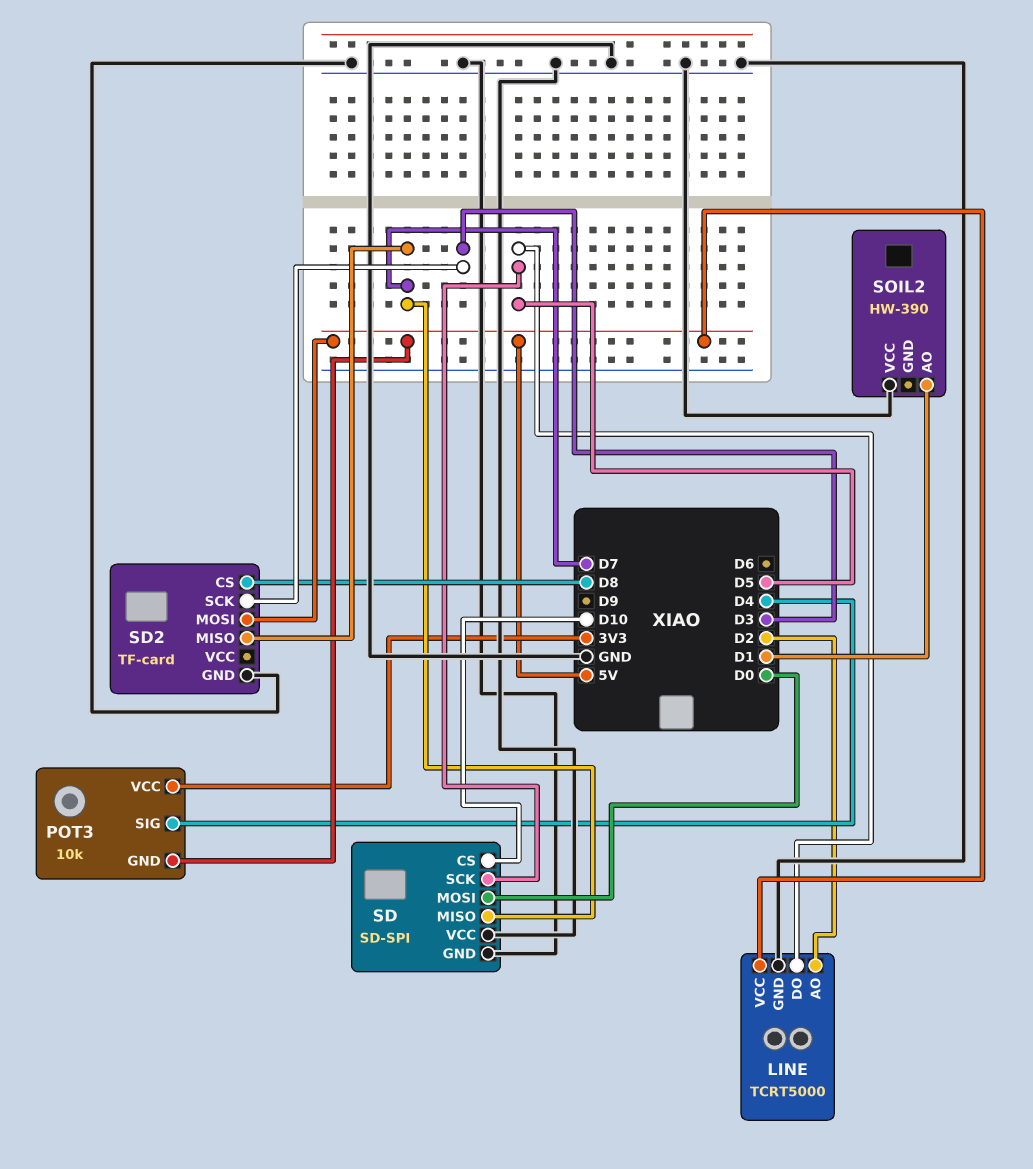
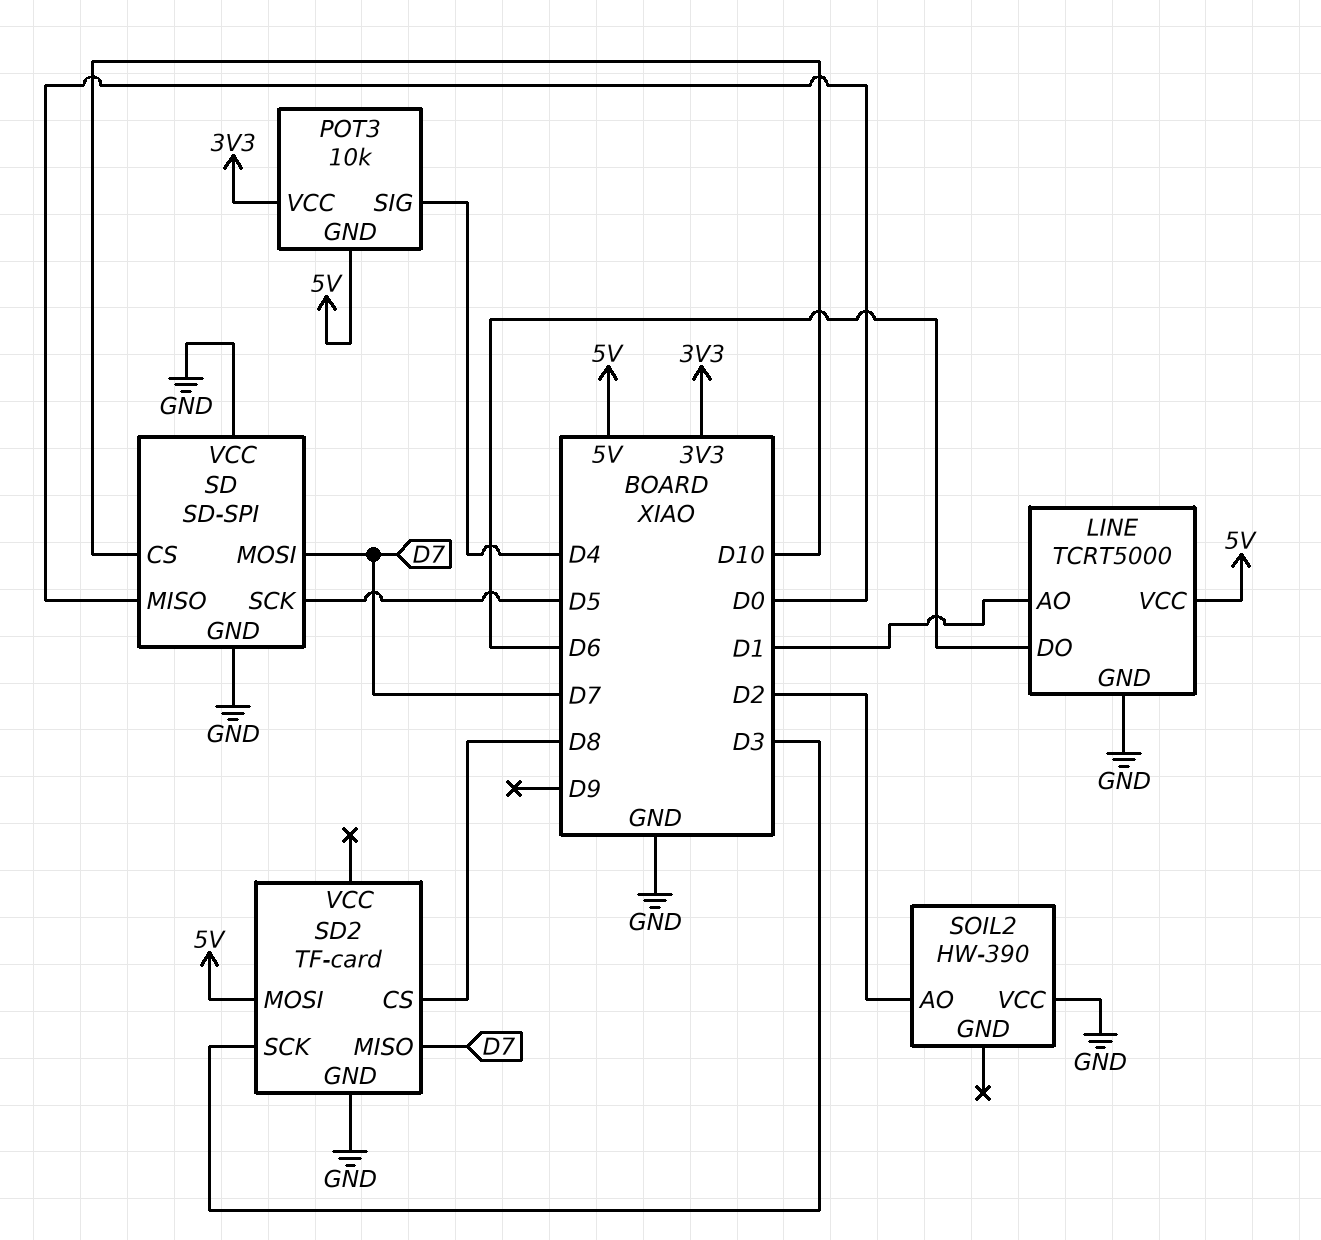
LINE pin AO: D2 -> D1
LINE pin DO: D5 -> D6
SD pin MISO: D7 -> D0
SD pin MOSI: D0 -> D7
SOIL2 pin AO: D1 -> D2

